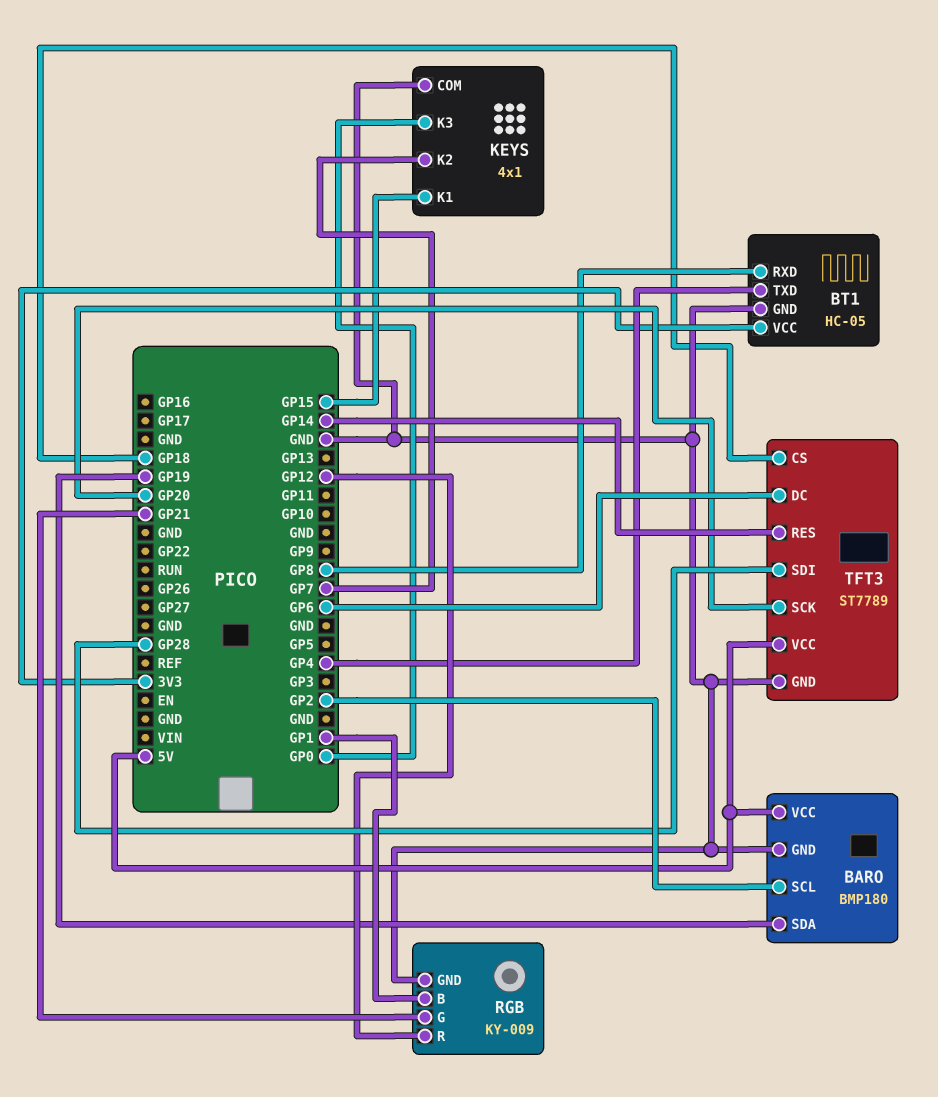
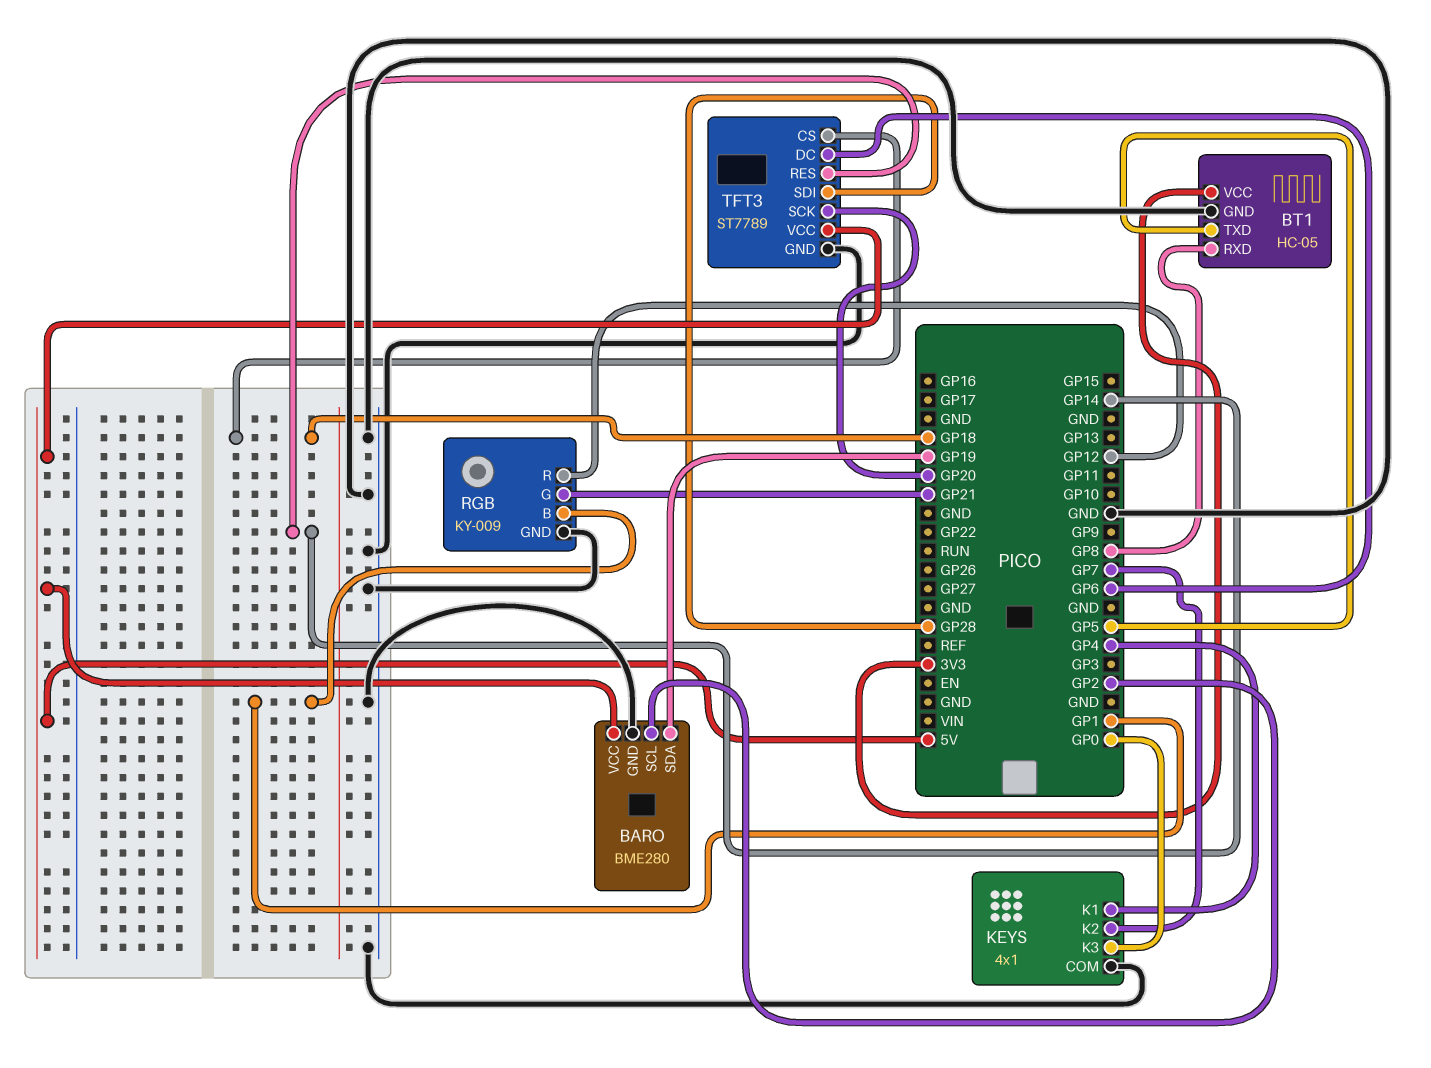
BARO: BMP180 -> BME280
BT1 pin TXD: GP4 -> GP5
KEYS pin K1: GP15 -> GP4

